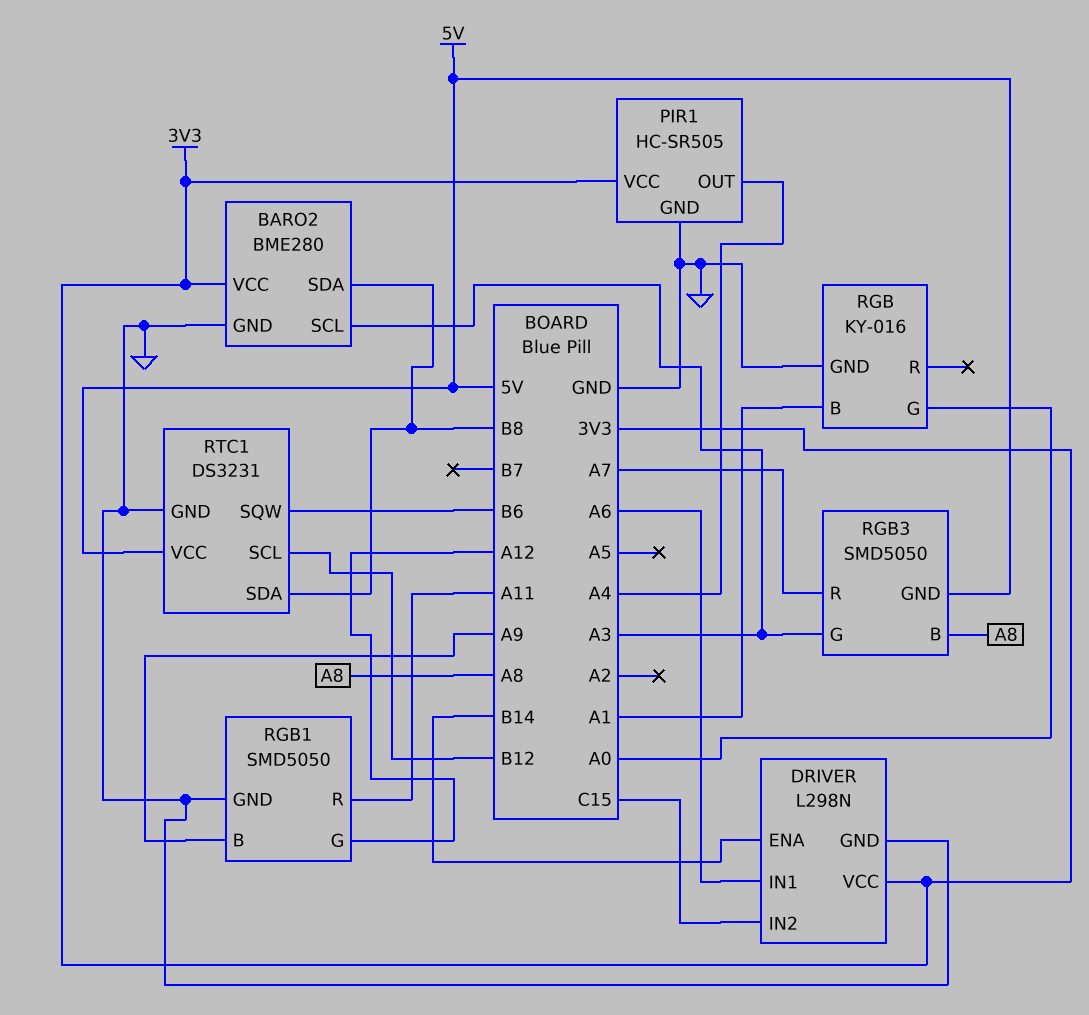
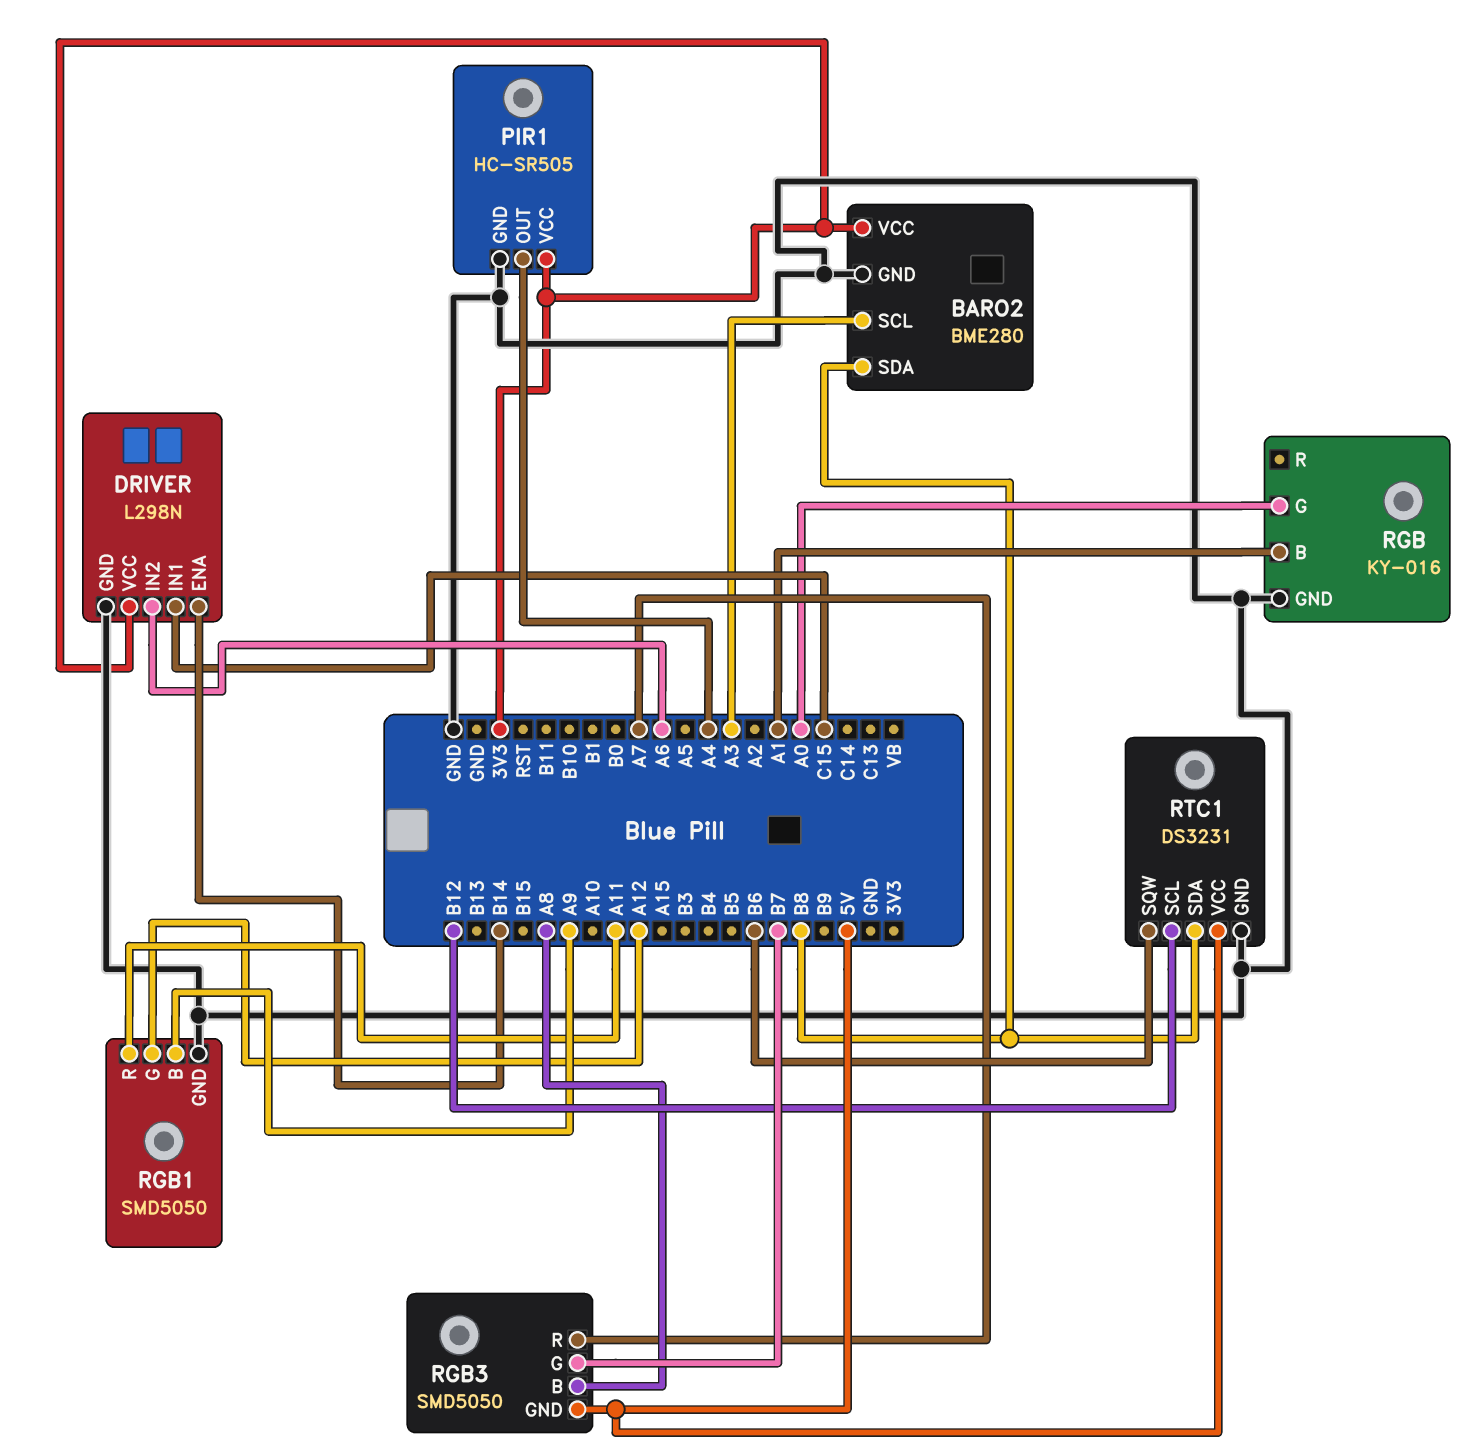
DRIVER pin IN1: A6 -> C15
DRIVER pin IN2: C15 -> A6
RGB3 pin G: A3 -> B7

